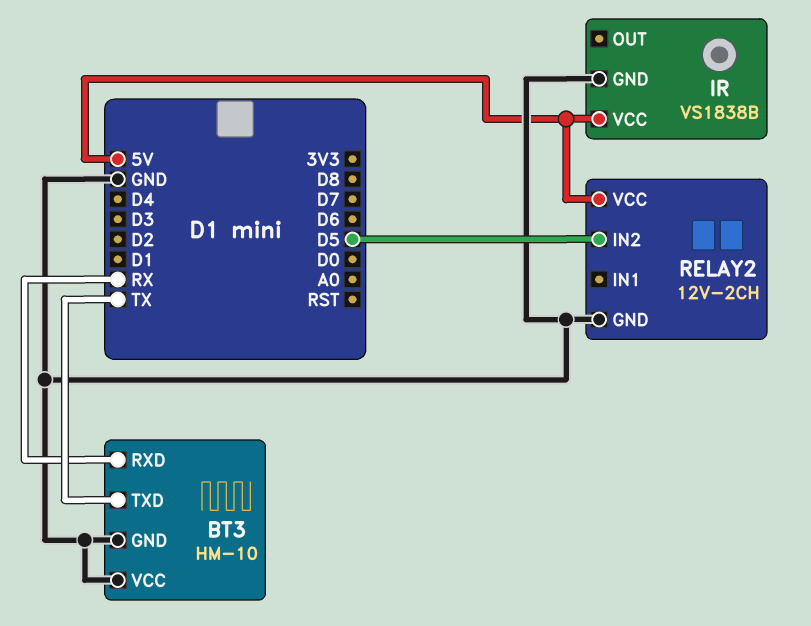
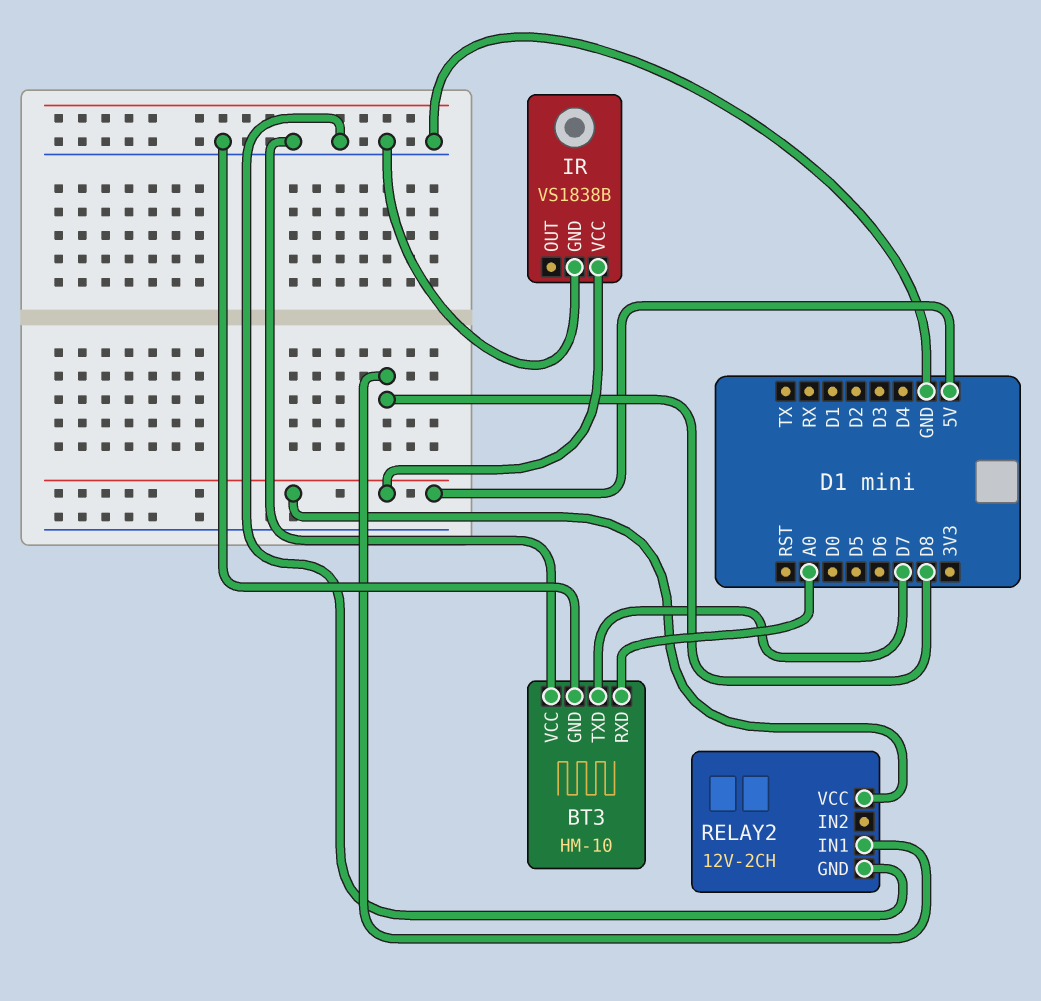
BT3 pin RXD: RX -> A0
BT3 pin TXD: TX -> D7
RELAY2 pin IN1: none -> D8
RELAY2 pin IN2: D5 -> none

